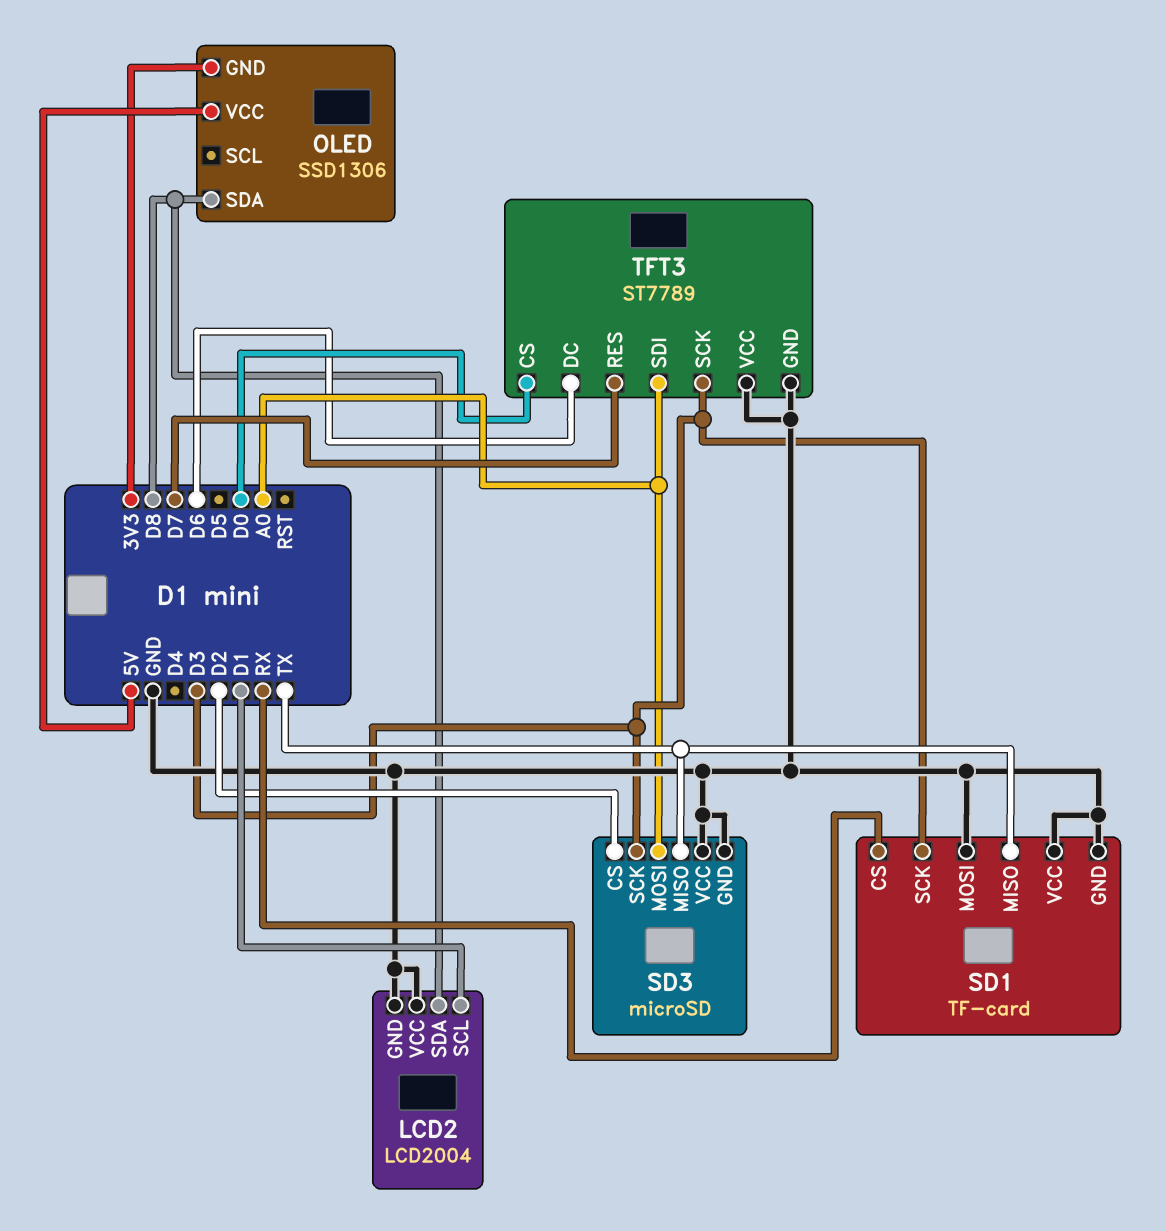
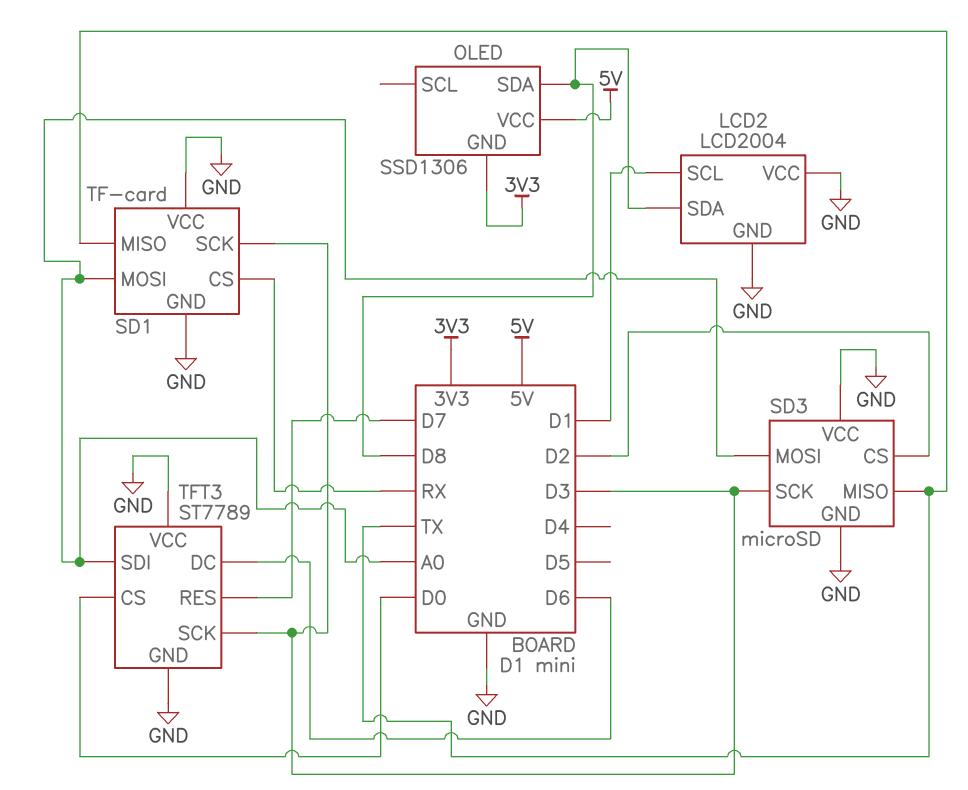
SD1 pin MOSI: GND -> A0

